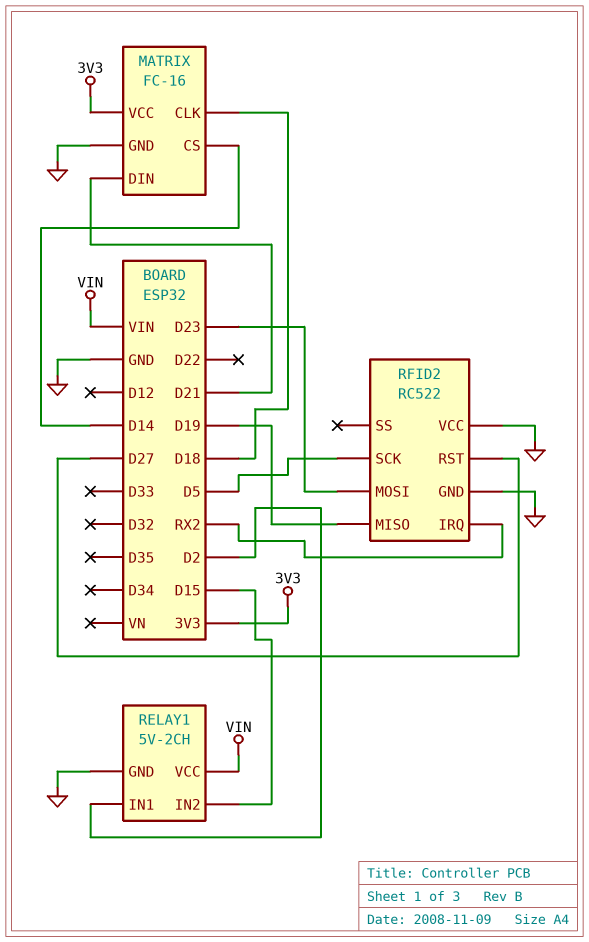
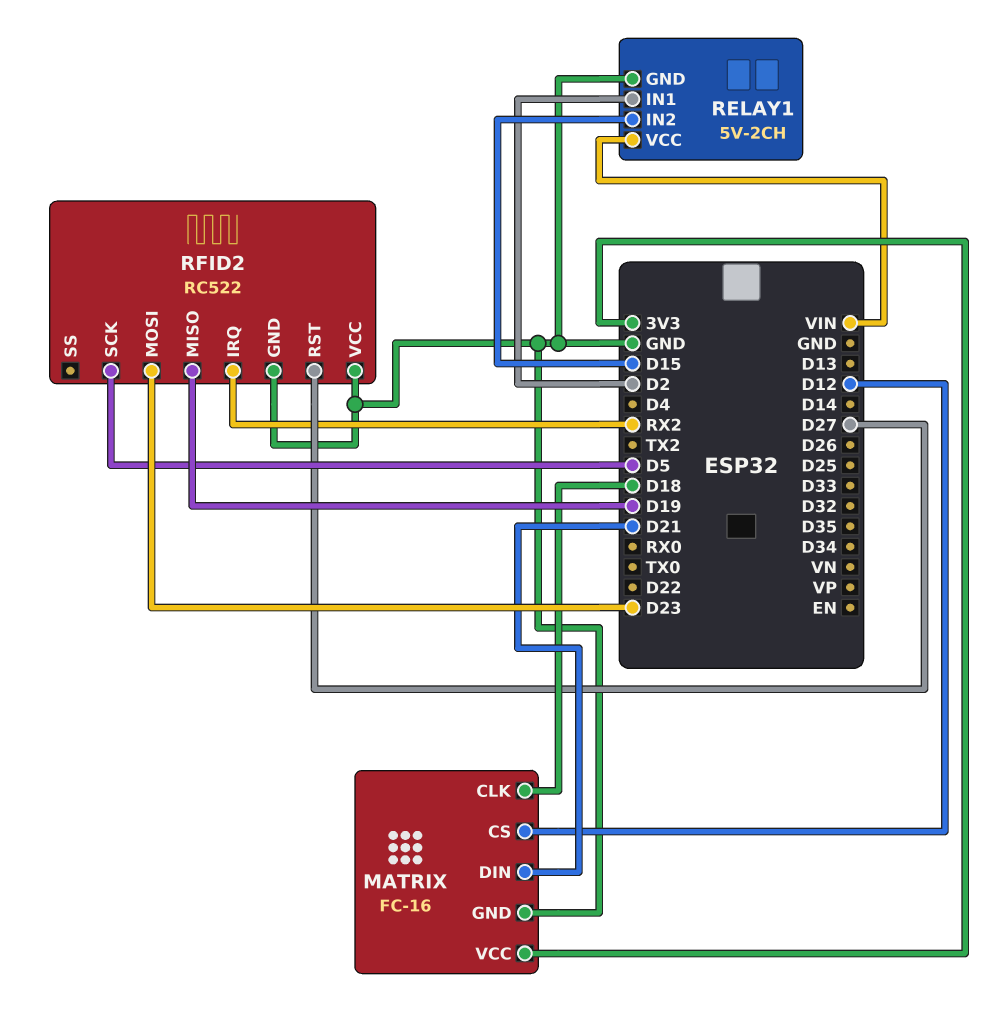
MATRIX pin CS: D14 -> D12

